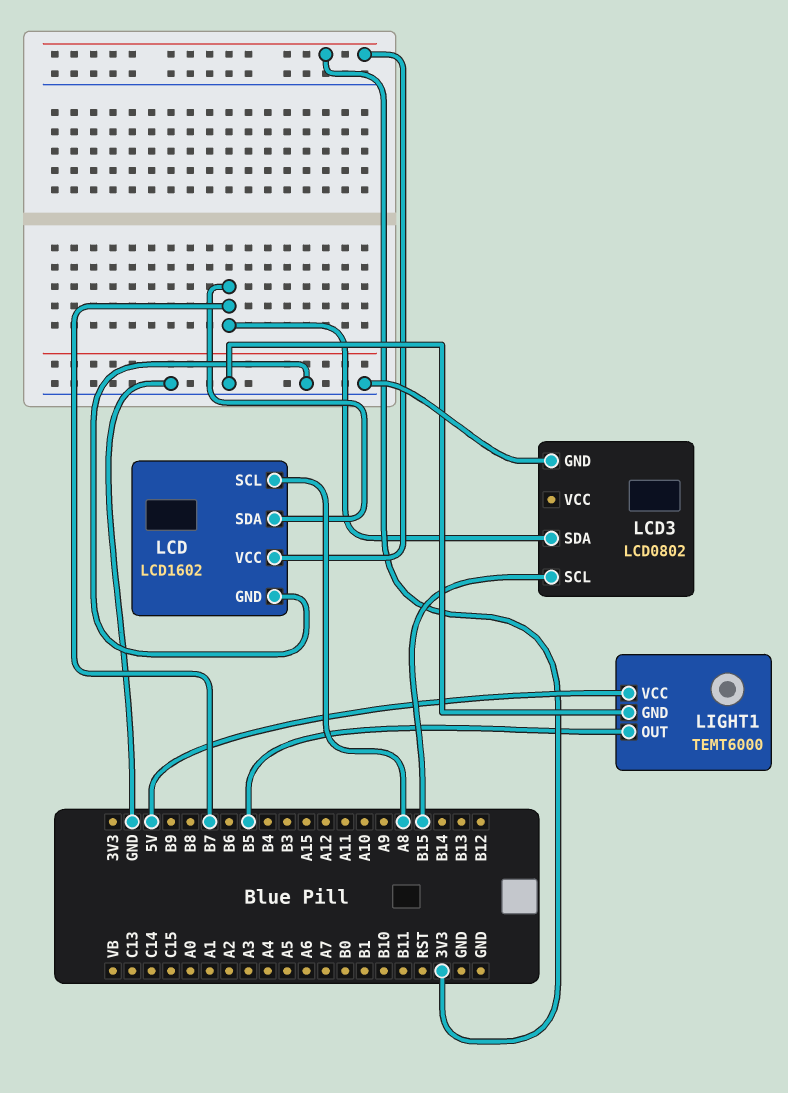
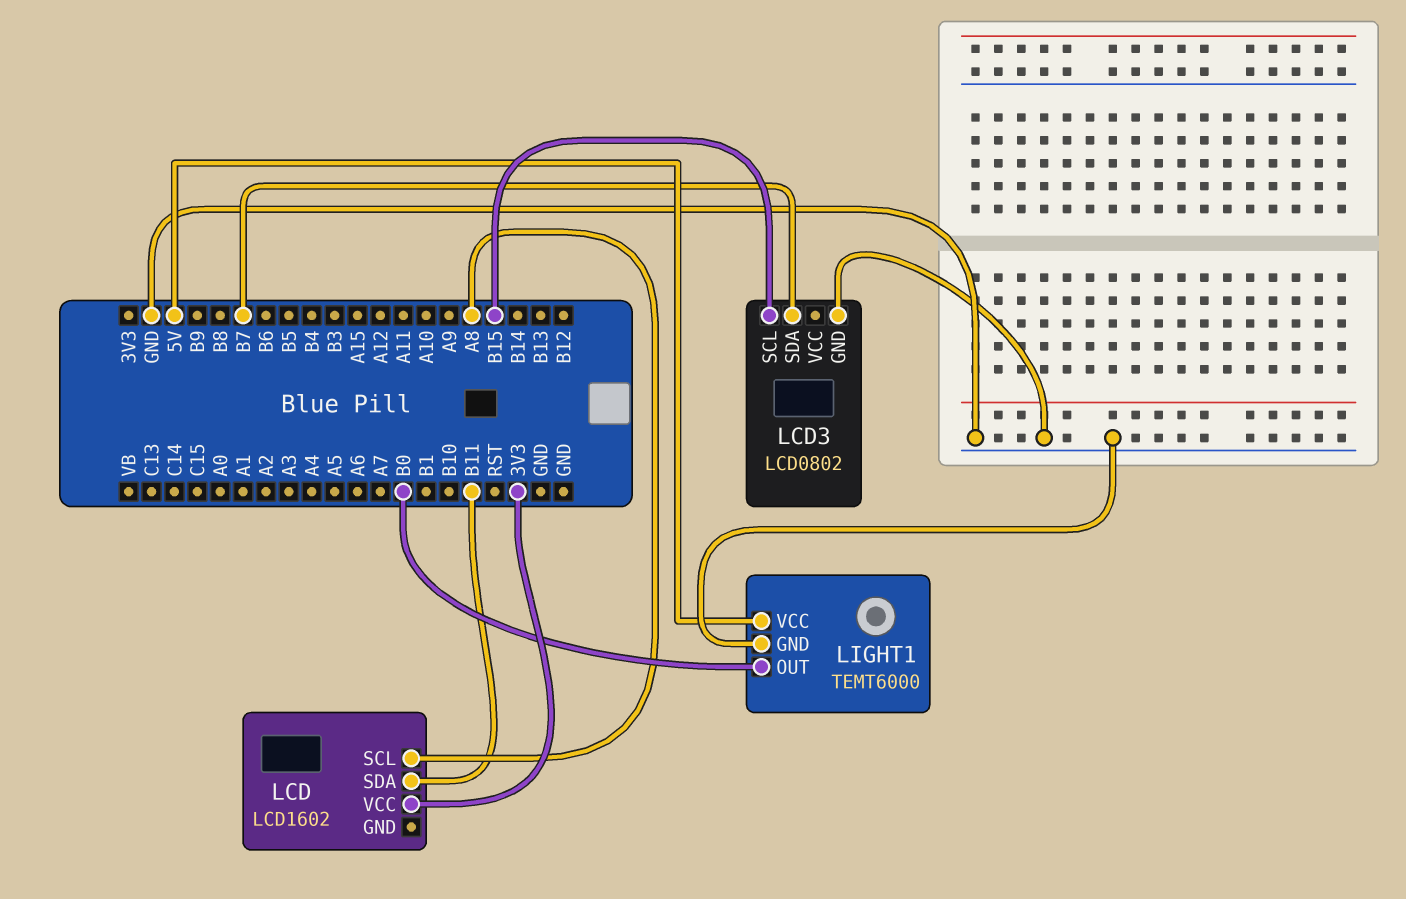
LCD pin GND: GND -> none
LCD pin SDA: B7 -> B11
LIGHT1 pin OUT: B5 -> B0

